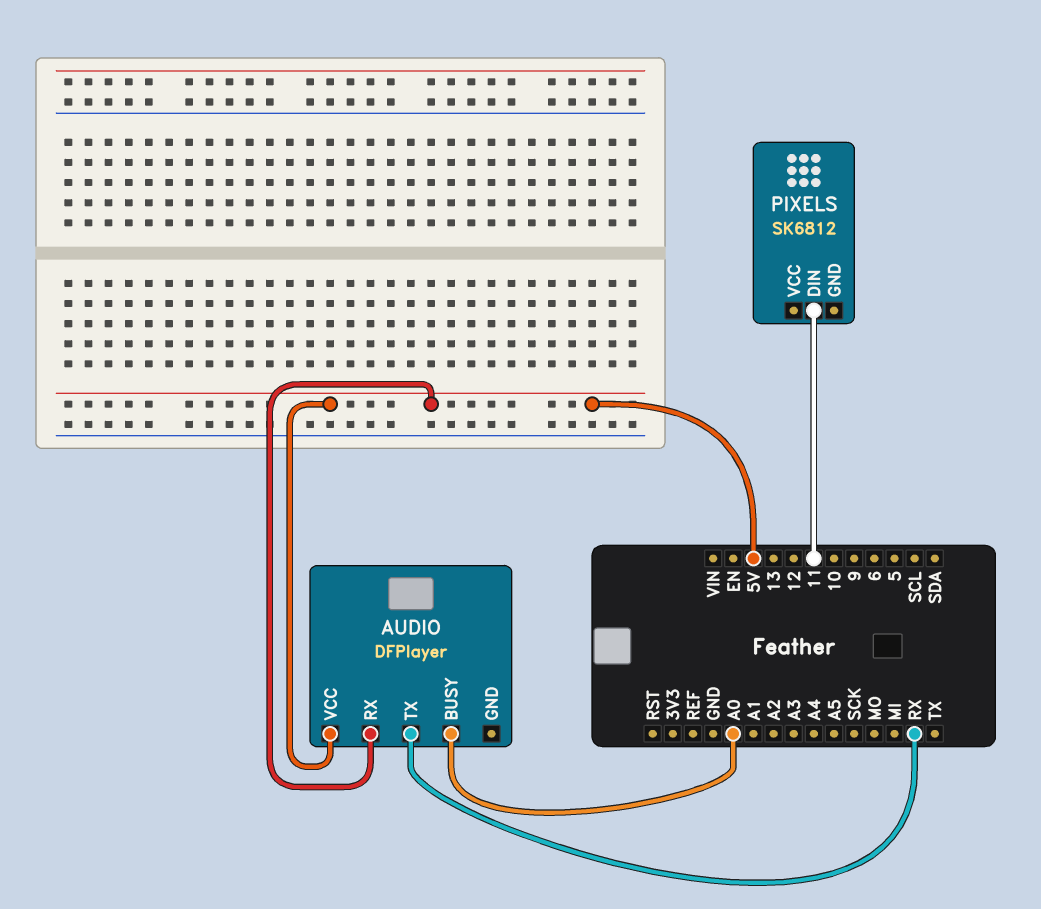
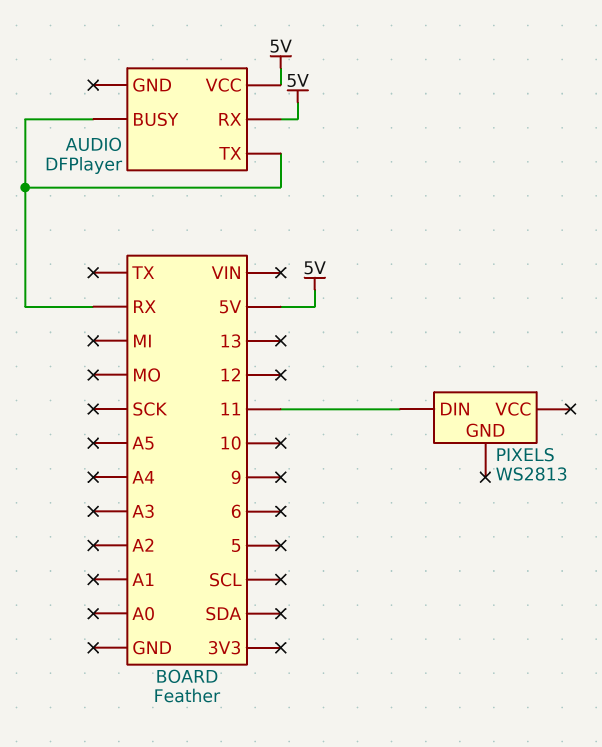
AUDIO pin BUSY: A0 -> RX
PIXELS: SK6812 -> WS2813

